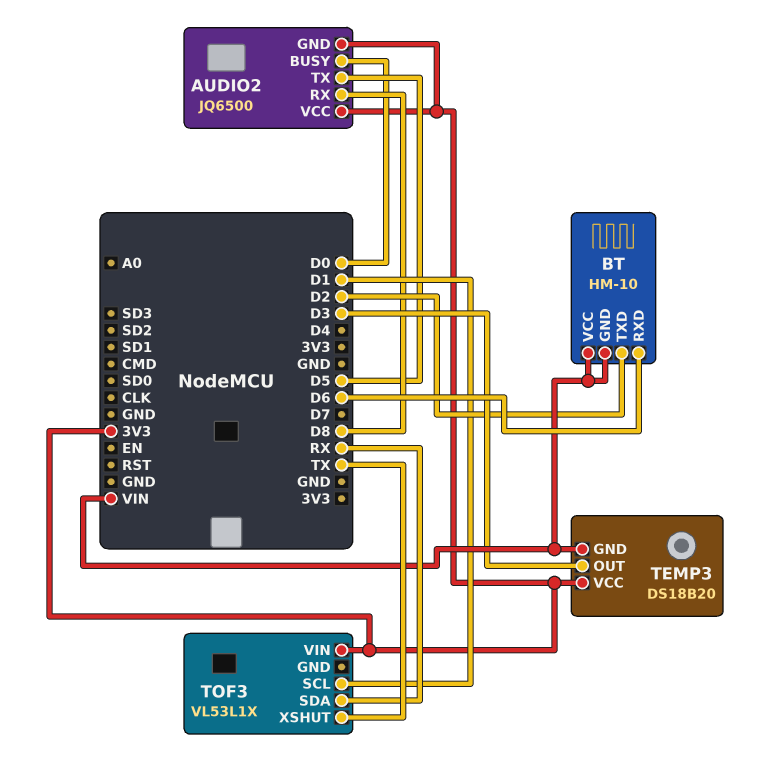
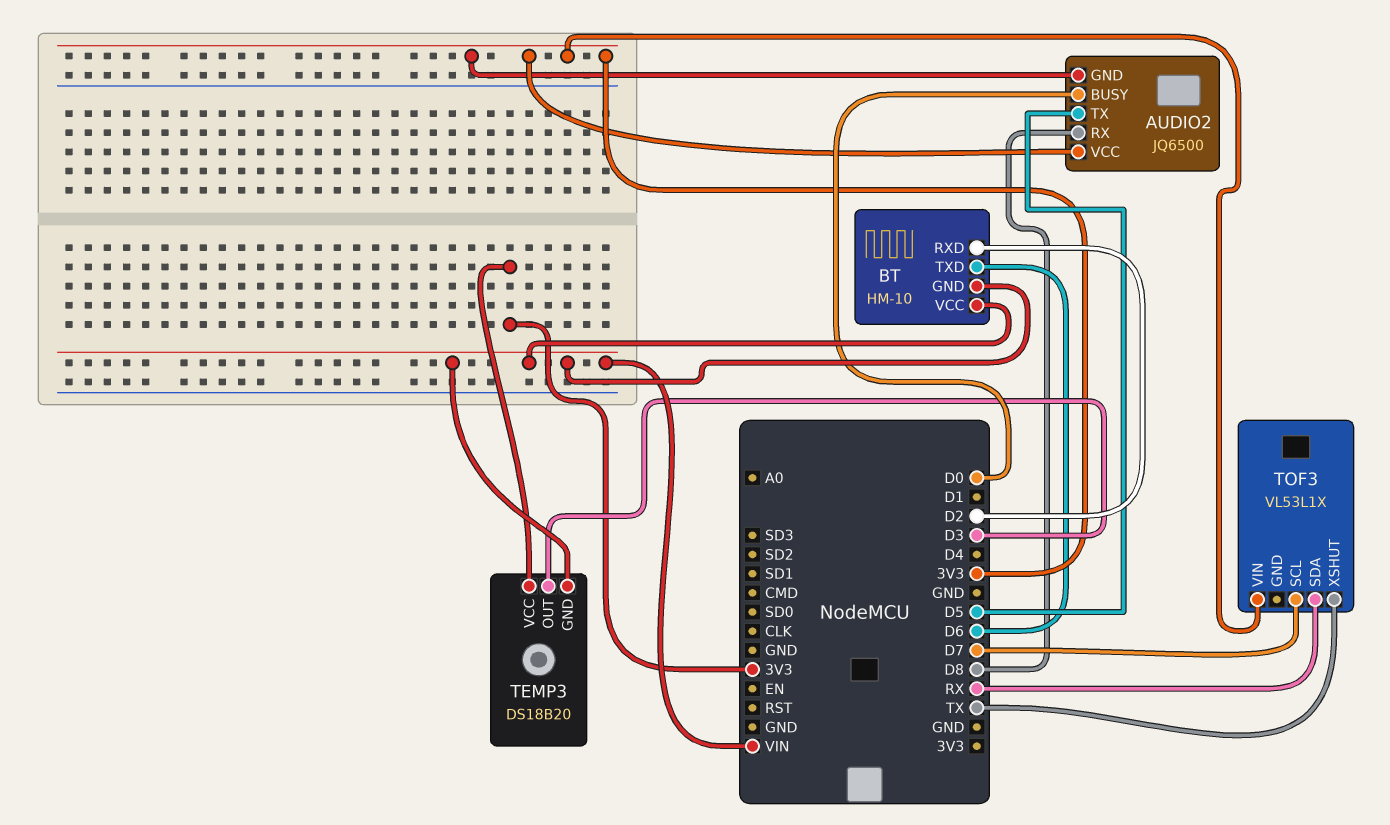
BT pin RXD: D6 -> D2
BT pin TXD: D2 -> D6
TOF3 pin SCL: D1 -> D7

